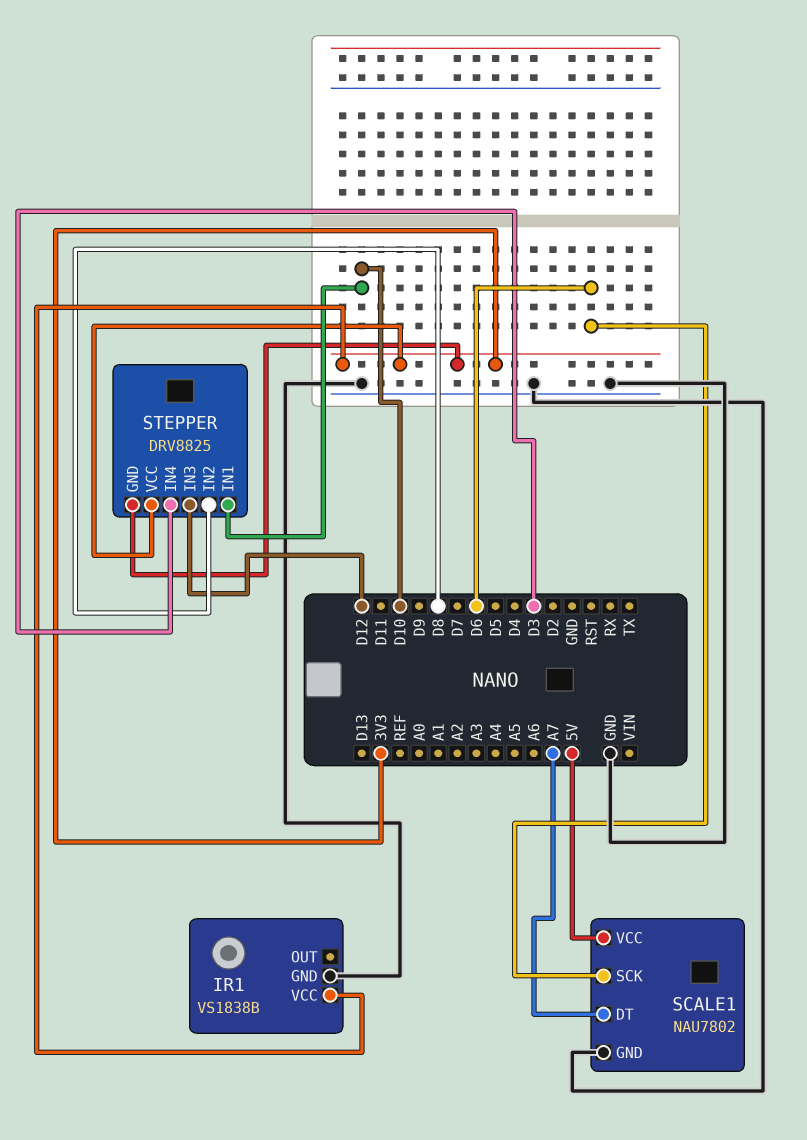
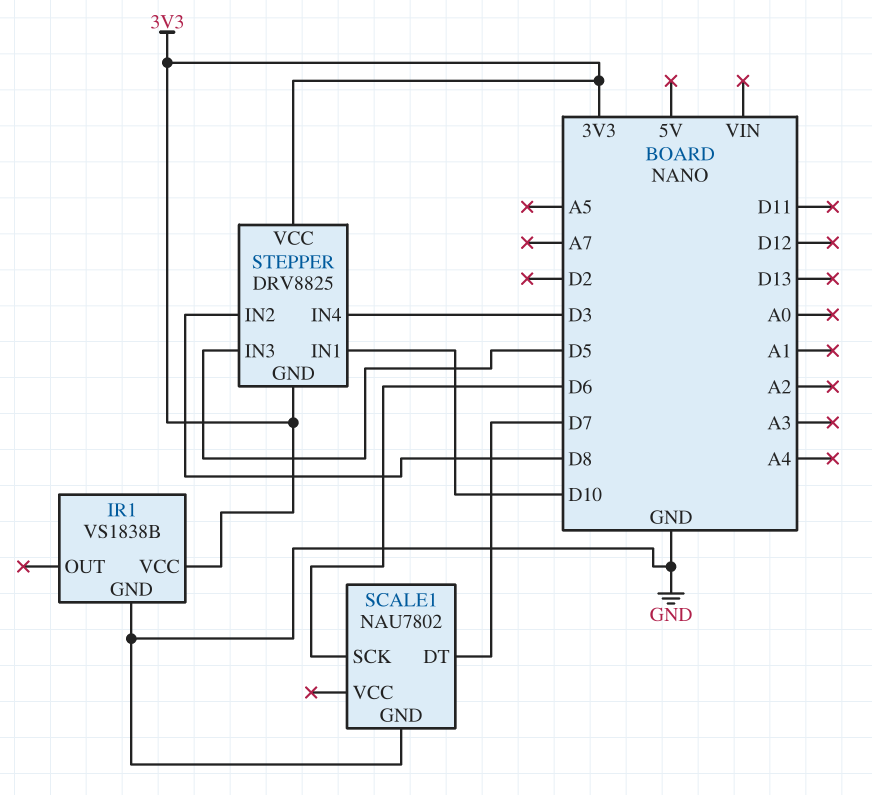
SCALE1 pin DT: A7 -> D7
SCALE1 pin VCC: 5V -> none
STEPPER pin IN3: D12 -> D5

